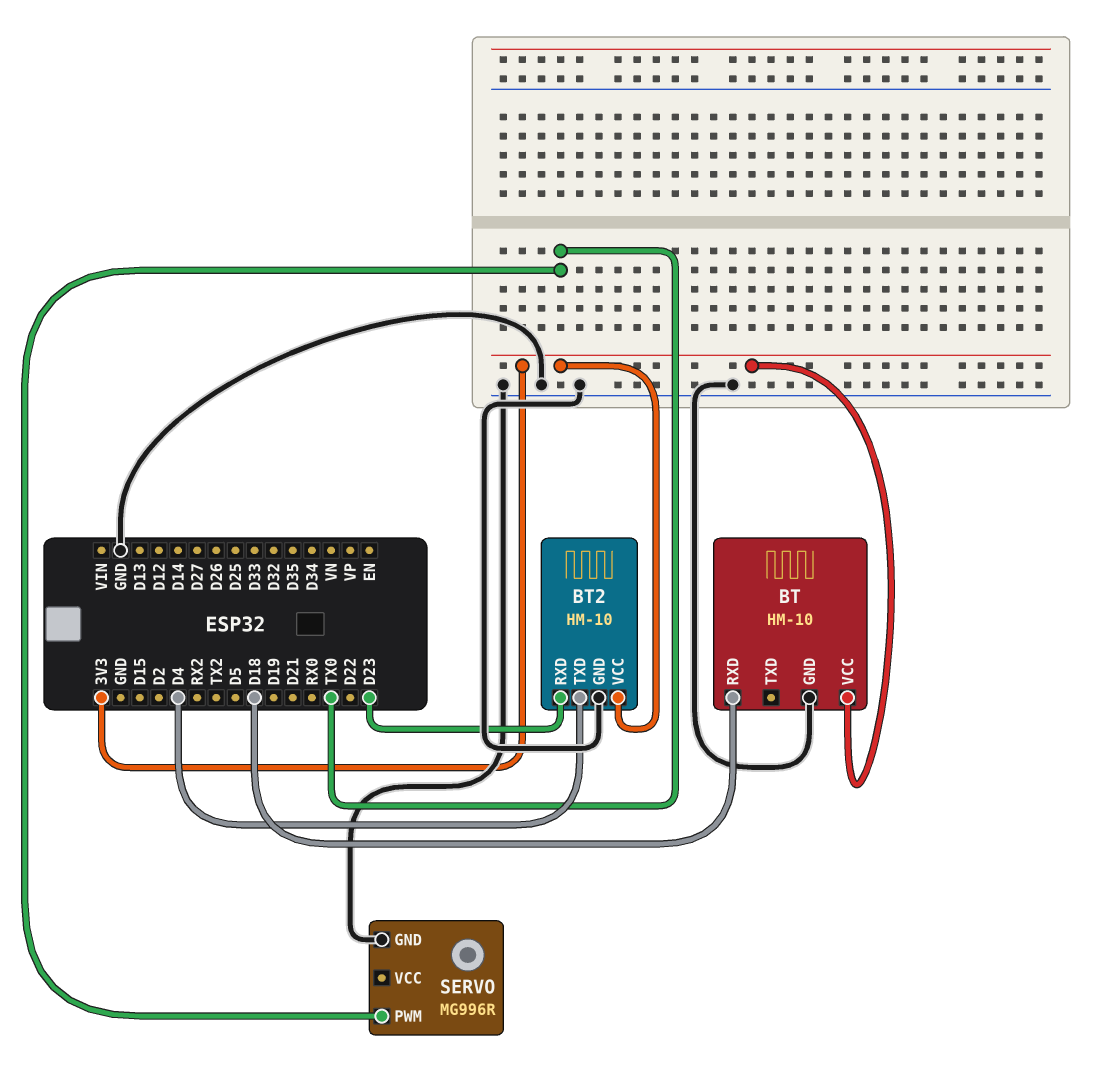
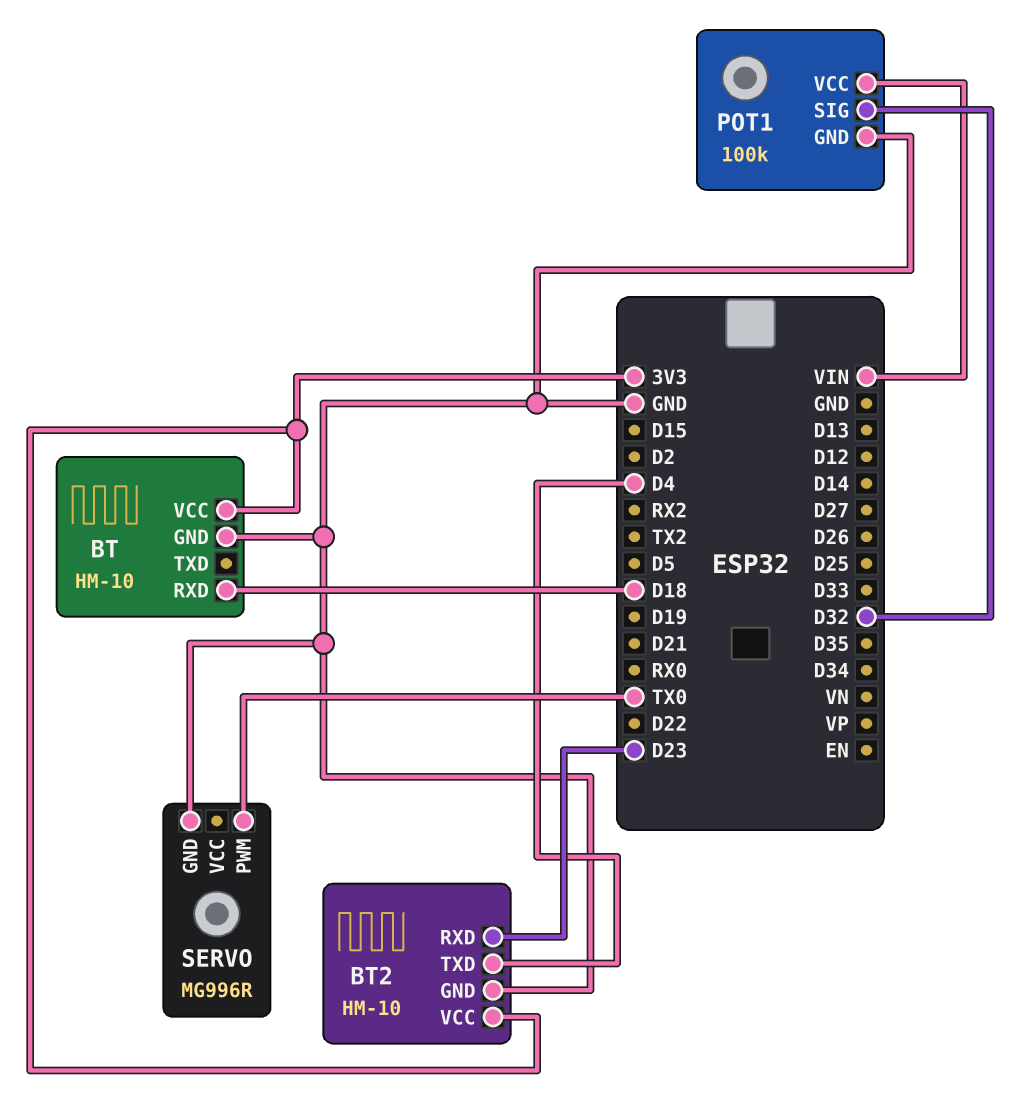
POT1: none -> 100k
POT1 pin GND: none -> GND
POT1 pin SIG: none -> D32
POT1 pin VCC: none -> VIN

